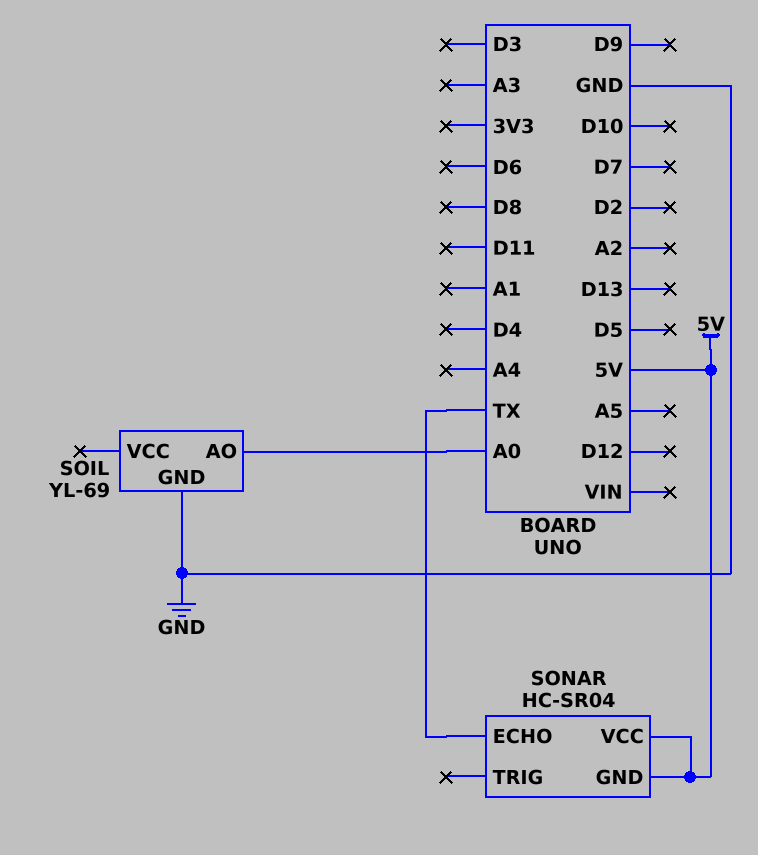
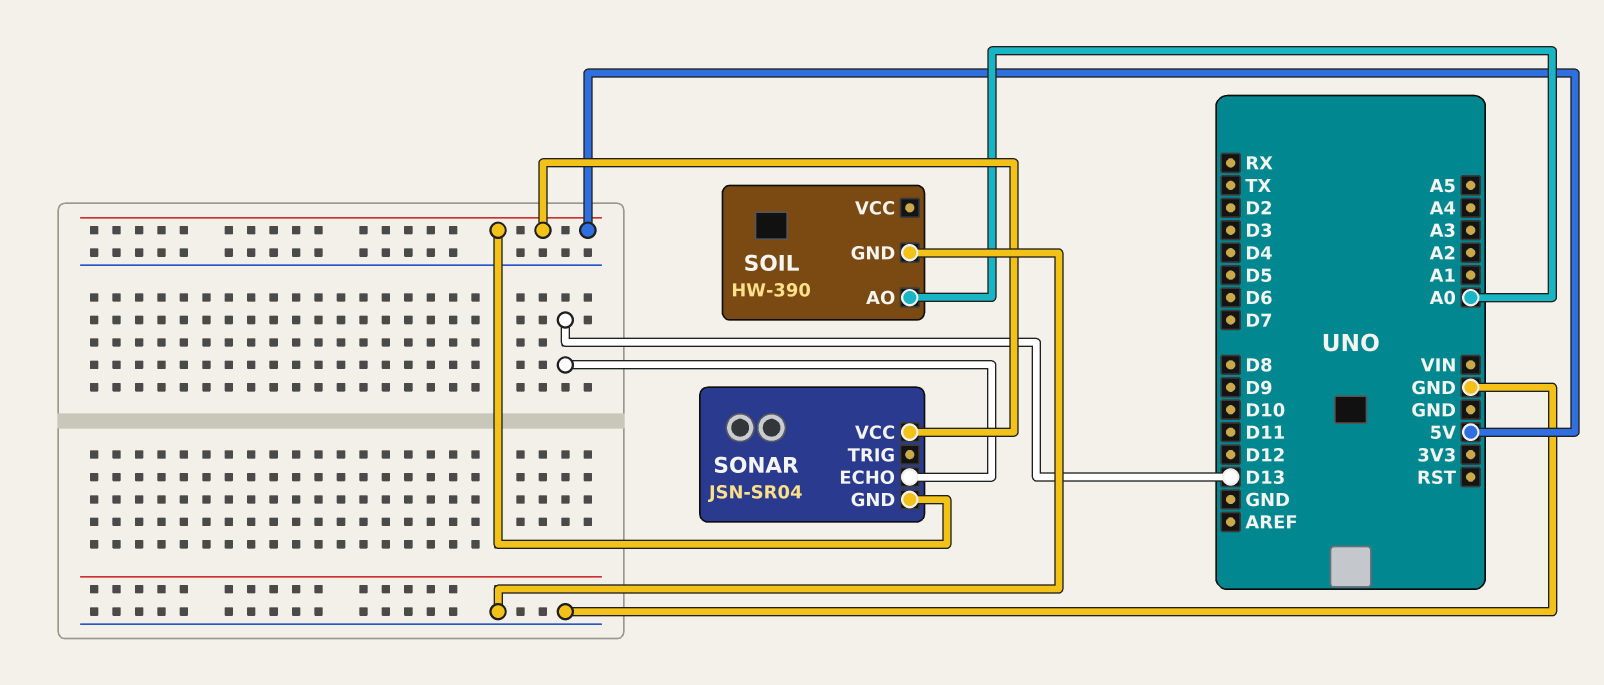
SOIL: YL-69 -> HW-390
SONAR: HC-SR04 -> JSN-SR04
SONAR pin ECHO: TX -> D13

